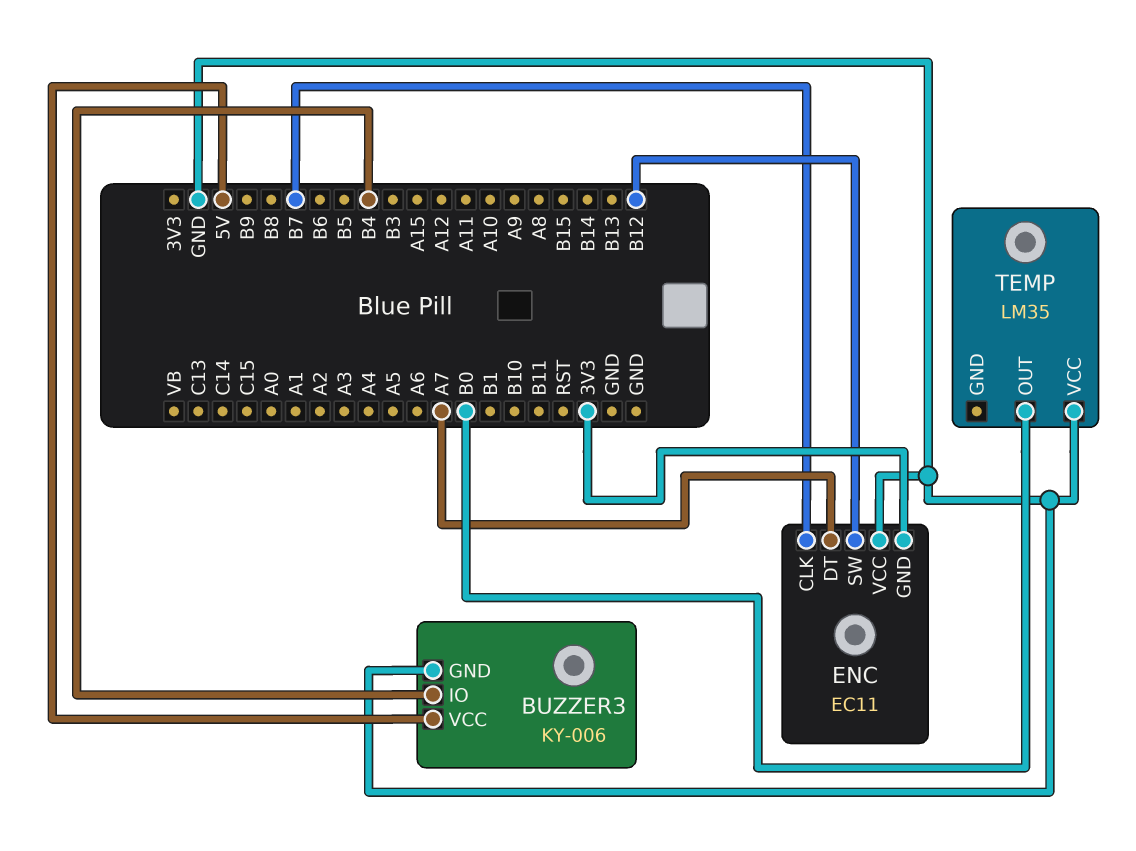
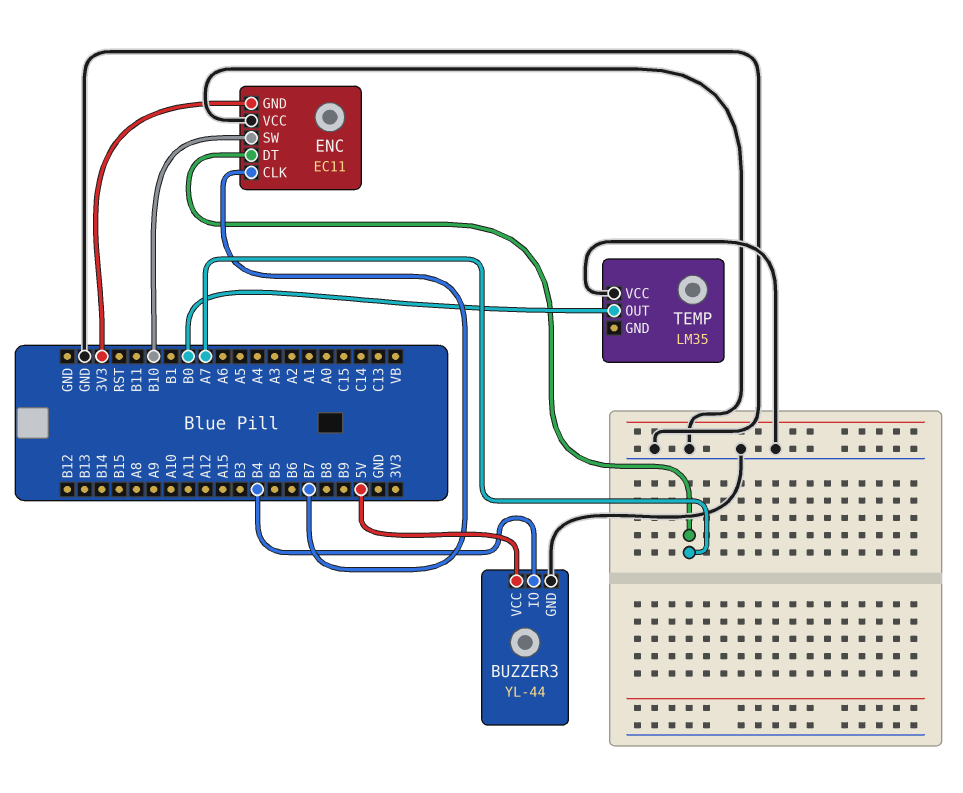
BUZZER3: KY-006 -> YL-44
ENC pin SW: B12 -> B10

